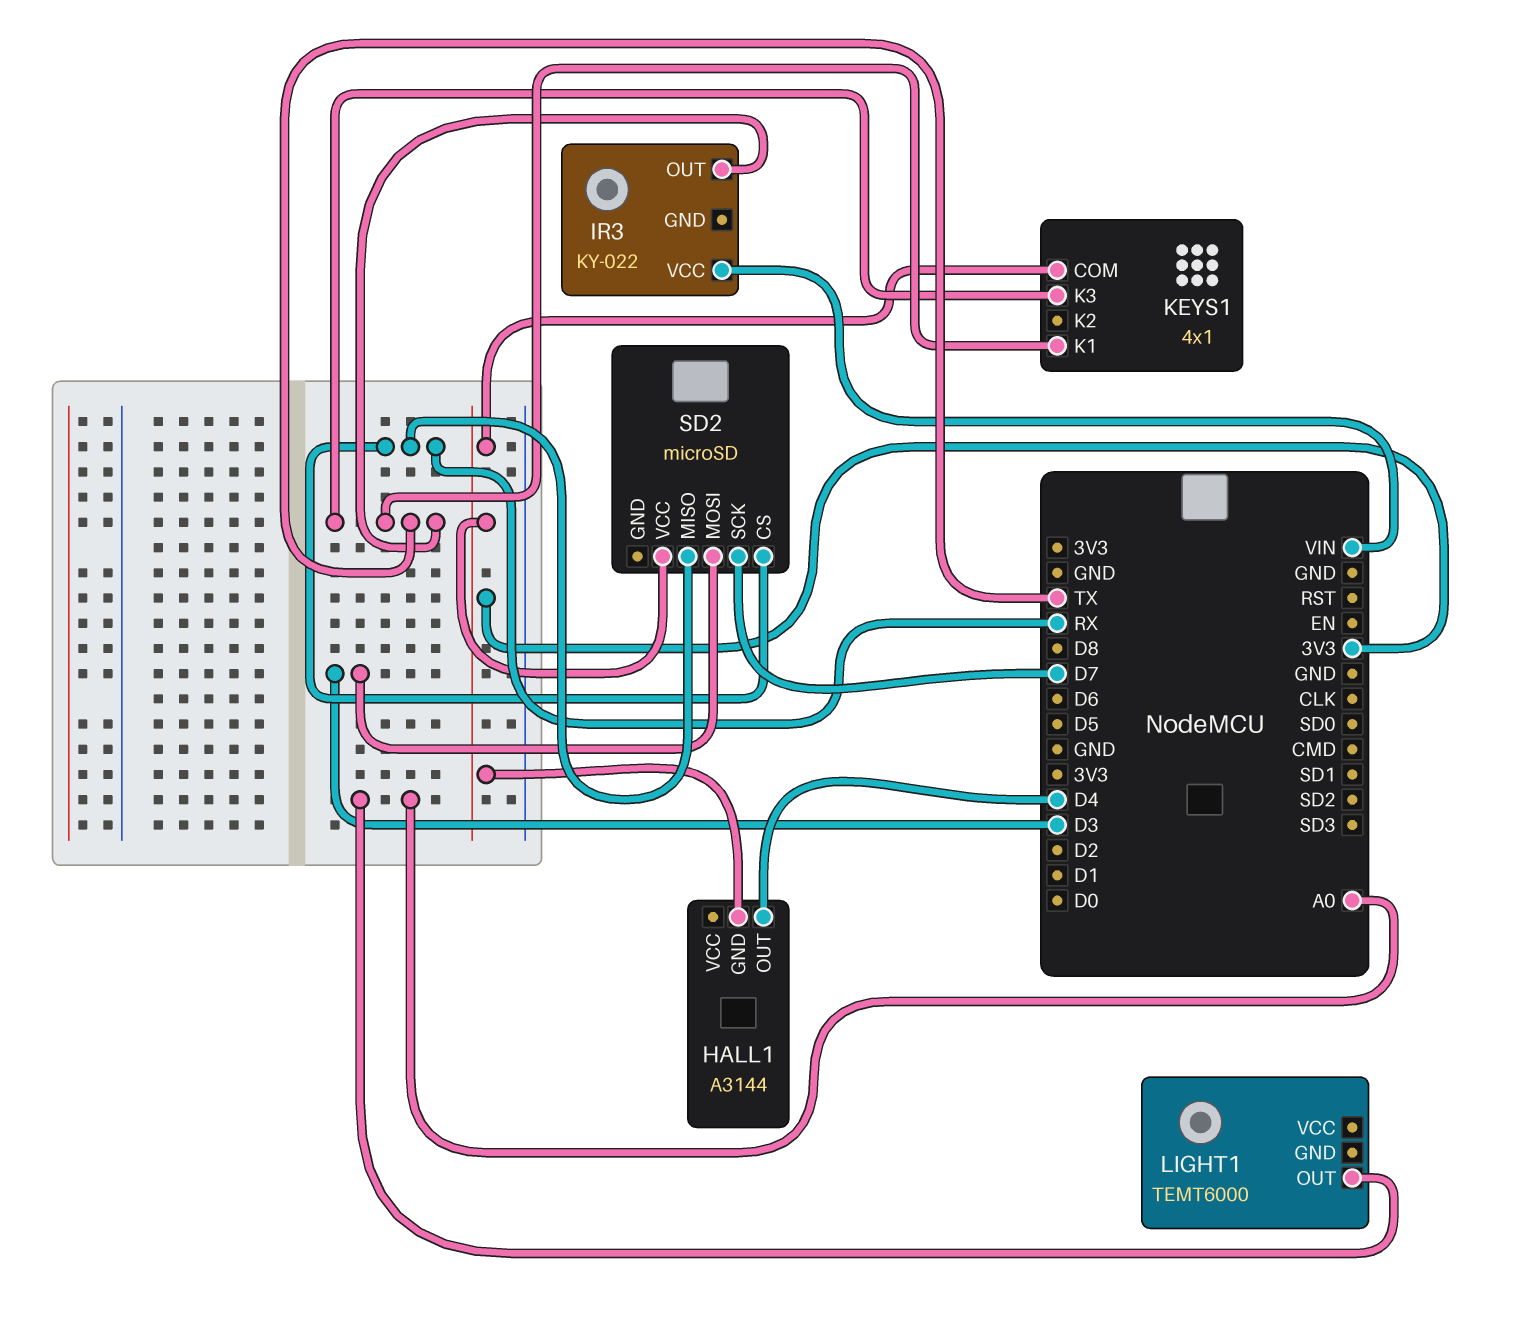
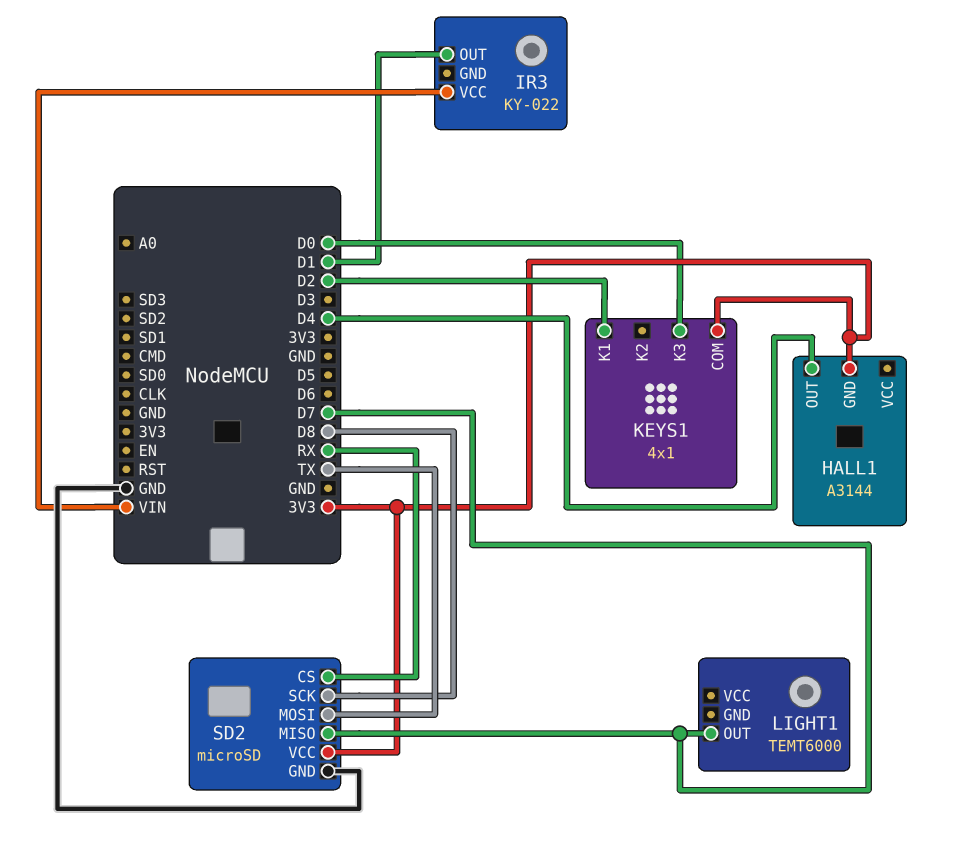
IR3 pin OUT: TX -> D1
KEYS1 pin K1: TX -> D2
KEYS1 pin K3: TX -> D0
LIGHT1 pin OUT: A0 -> D7
SD2 pin GND: none -> GND
SD2 pin MISO: RX -> D7
SD2 pin MOSI: D3 -> TX
SD2 pin SCK: D7 -> D8

